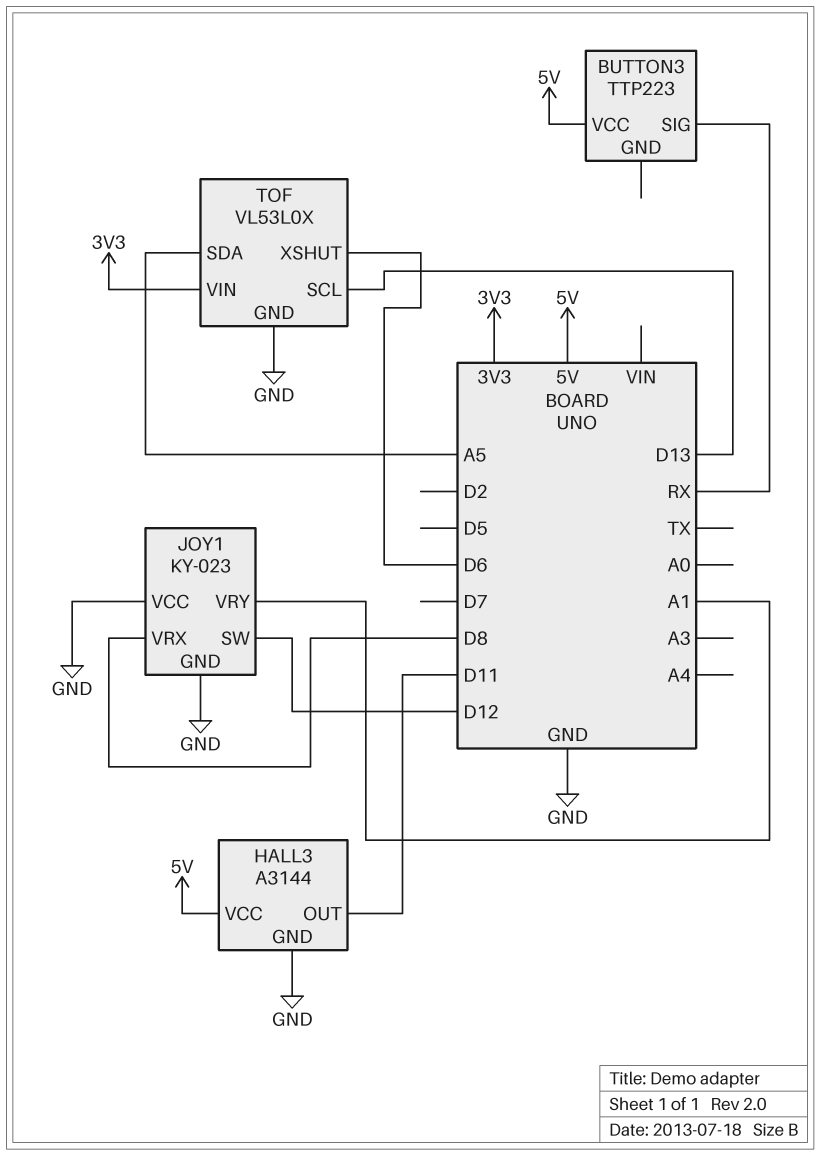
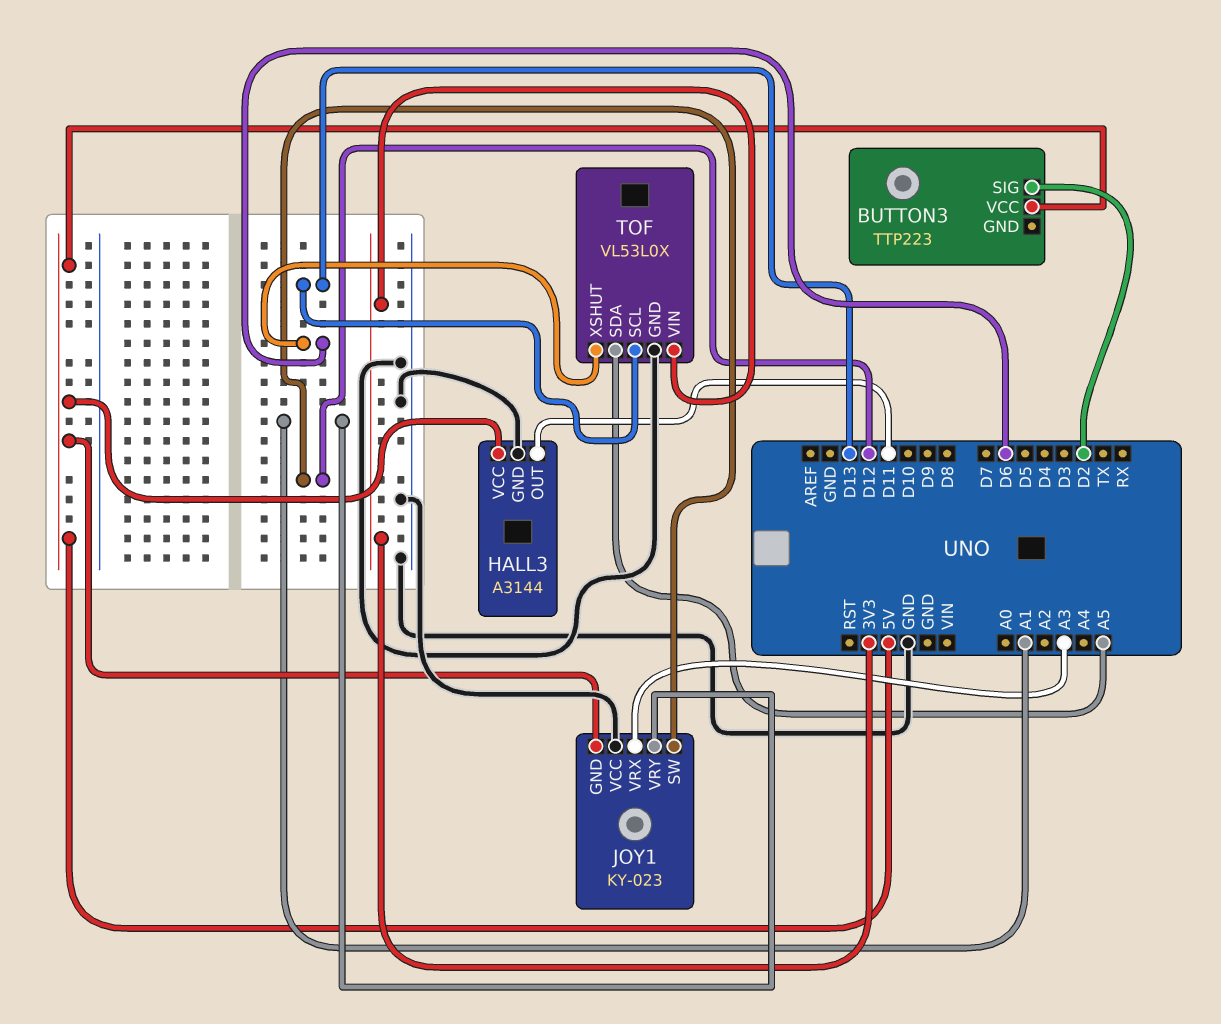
BUTTON3 pin SIG: RX -> D2
JOY1 pin GND: GND -> 5V
JOY1 pin VRX: D8 -> A3

